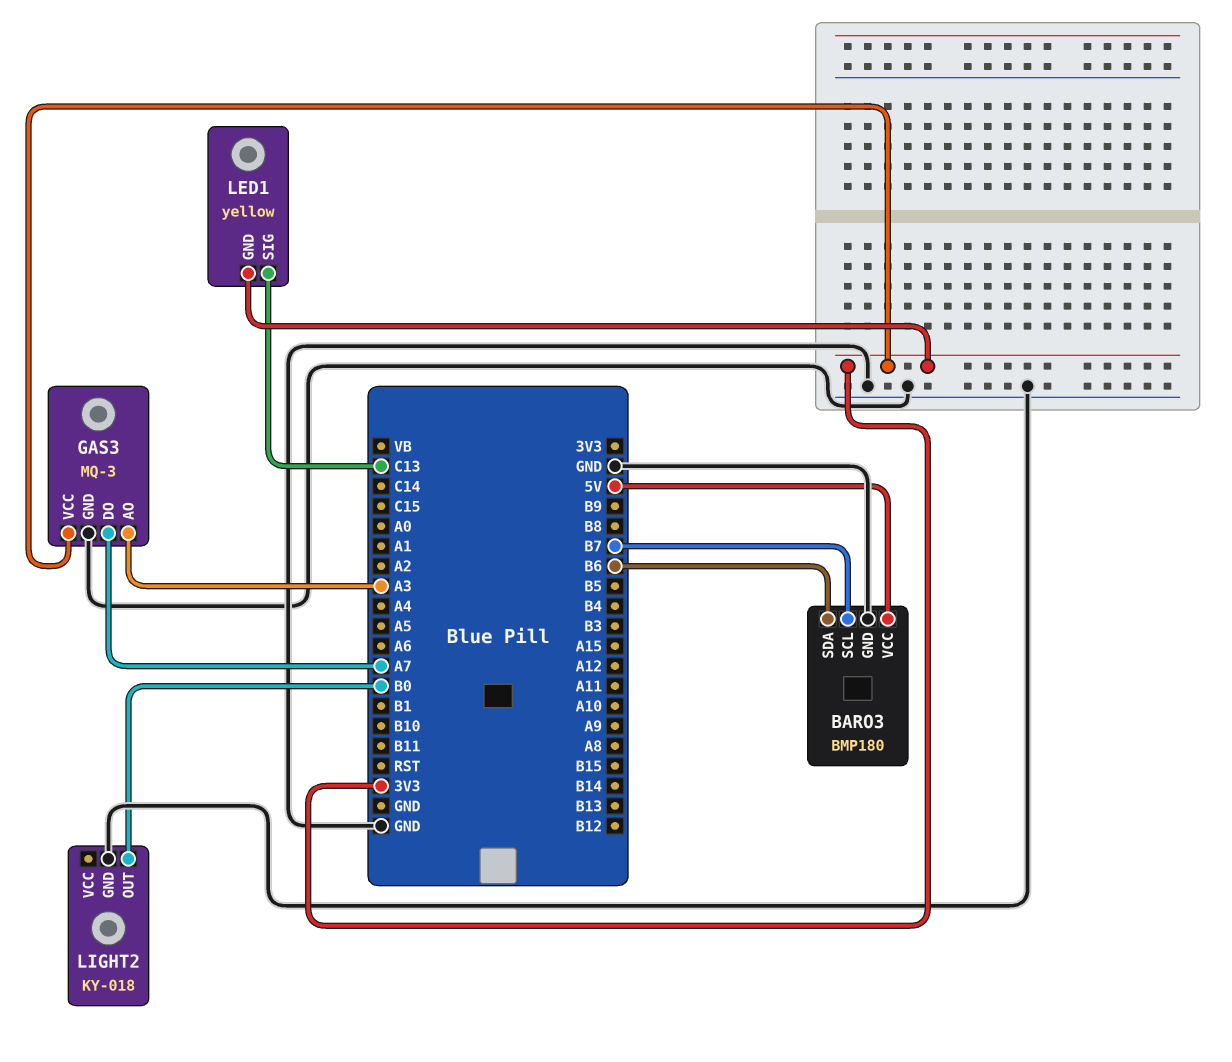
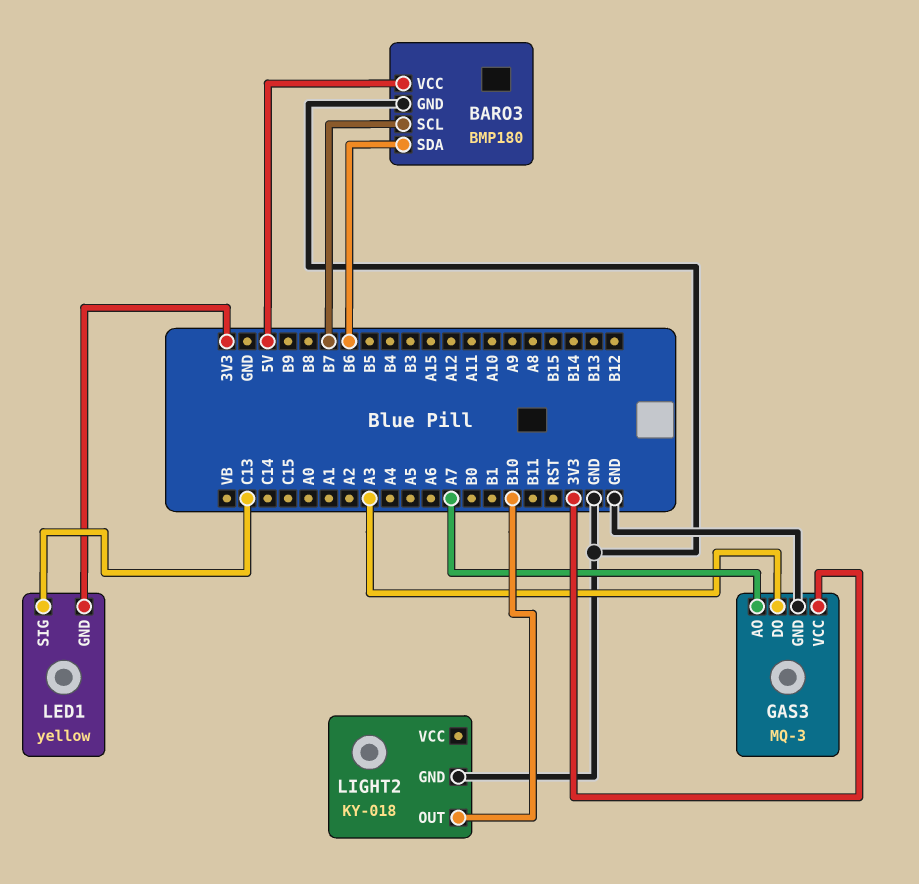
GAS3 pin AO: A3 -> A7
GAS3 pin DO: A7 -> A3
LIGHT2 pin OUT: B0 -> B10

